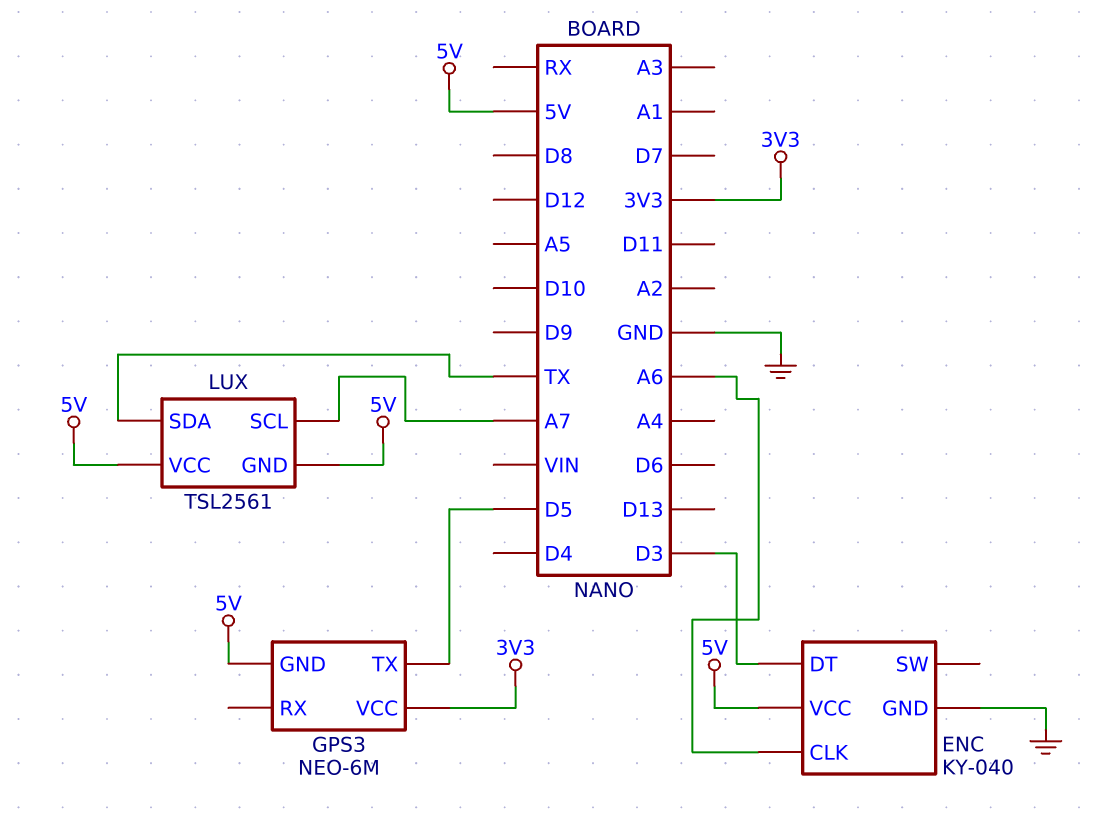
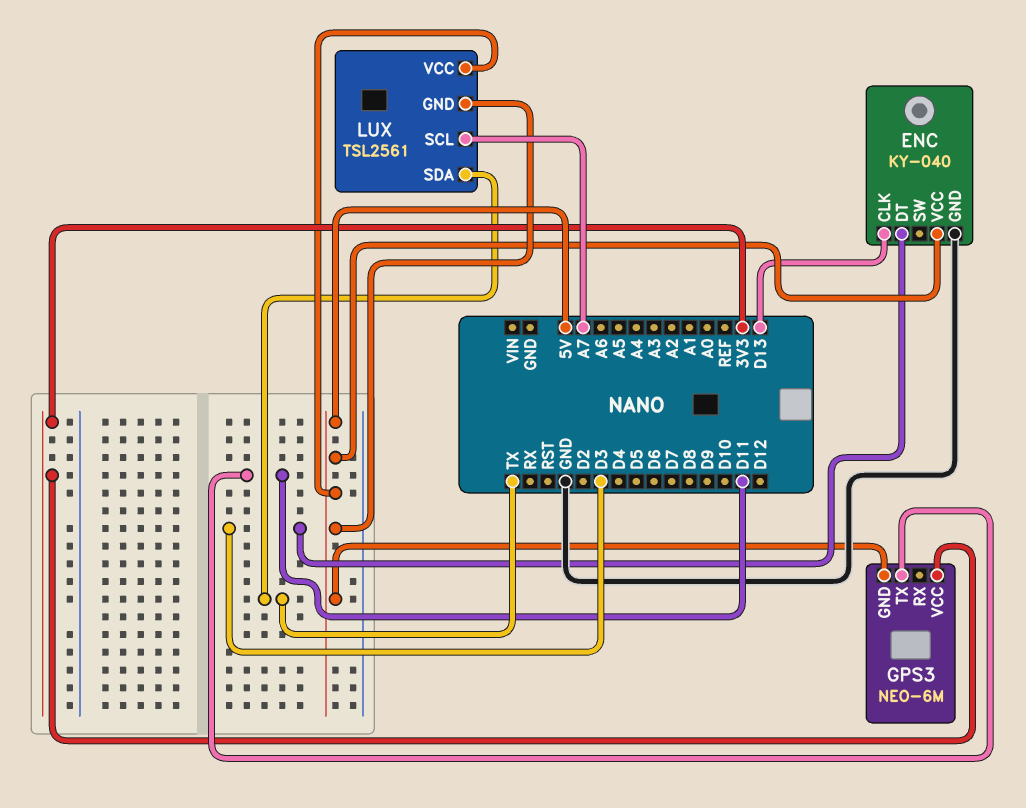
ENC pin CLK: A6 -> D13
GPS3 pin TX: D5 -> D11

